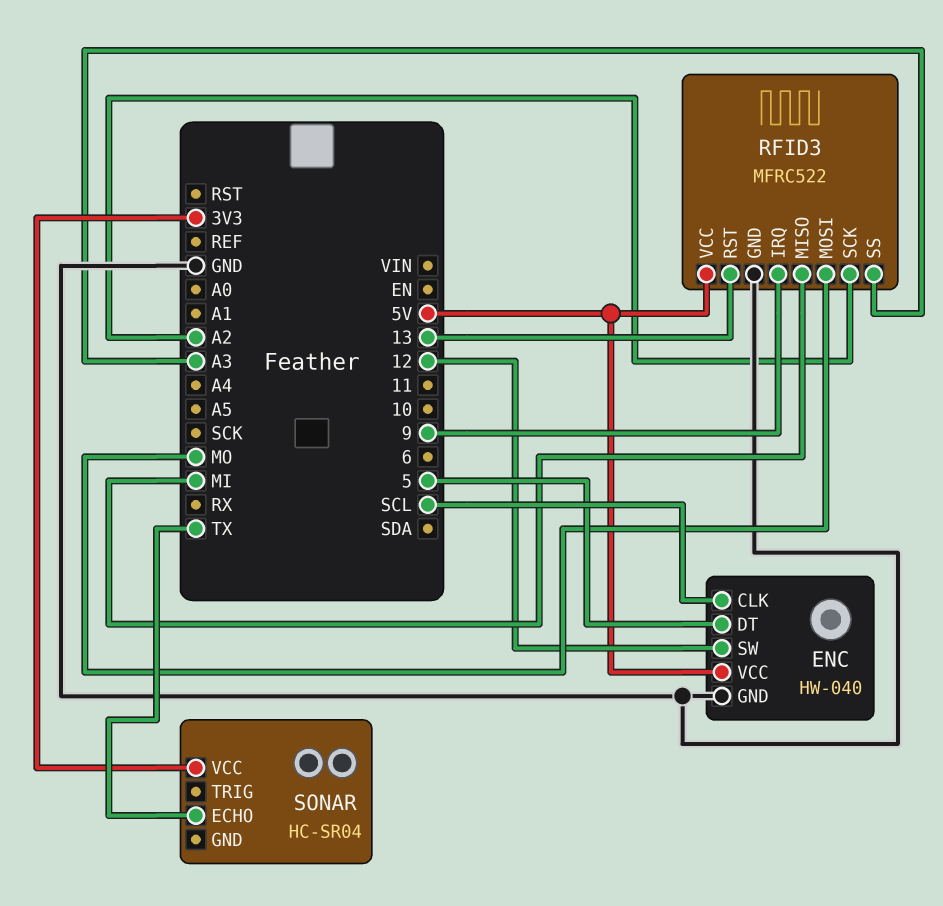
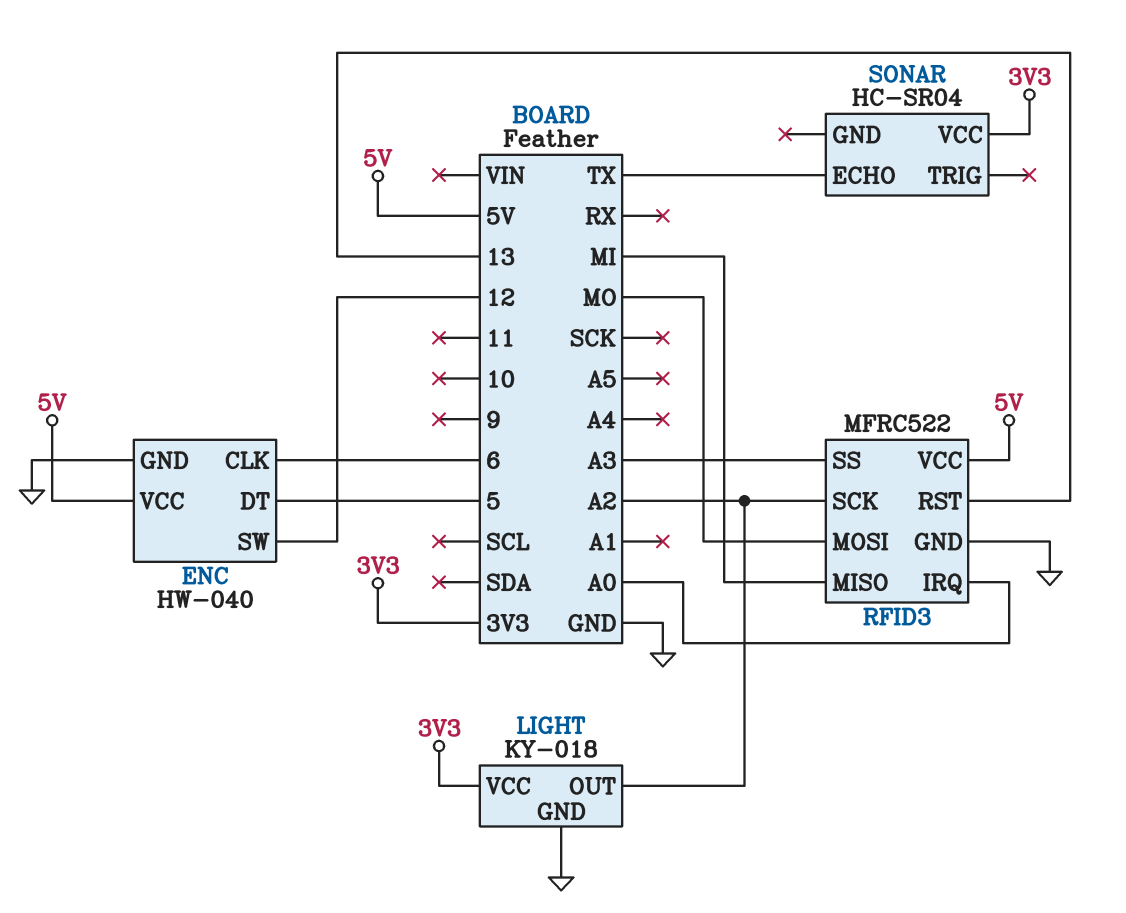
ENC pin CLK: SCL -> 6
LIGHT: none -> KY-018
LIGHT pin GND: none -> GND
LIGHT pin OUT: none -> A2
LIGHT pin VCC: none -> 3V3
RFID3 pin IRQ: 9 -> A0

